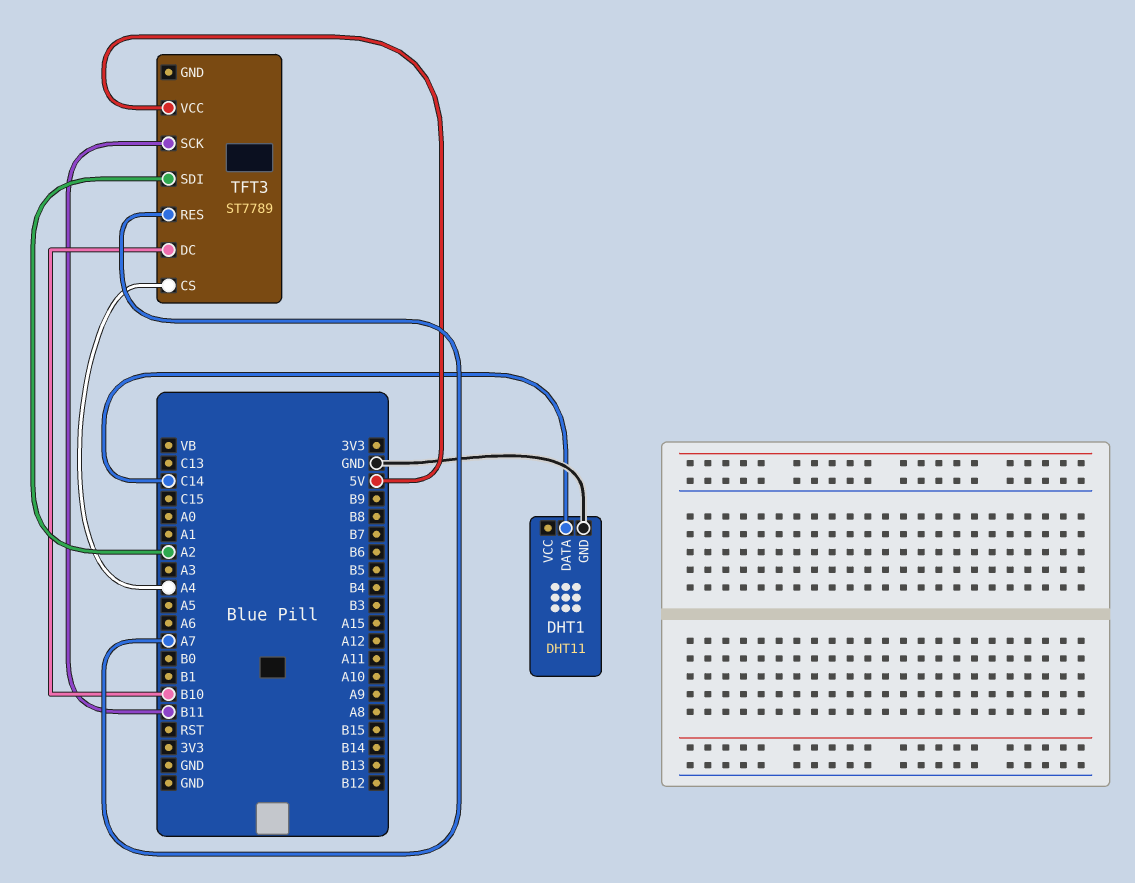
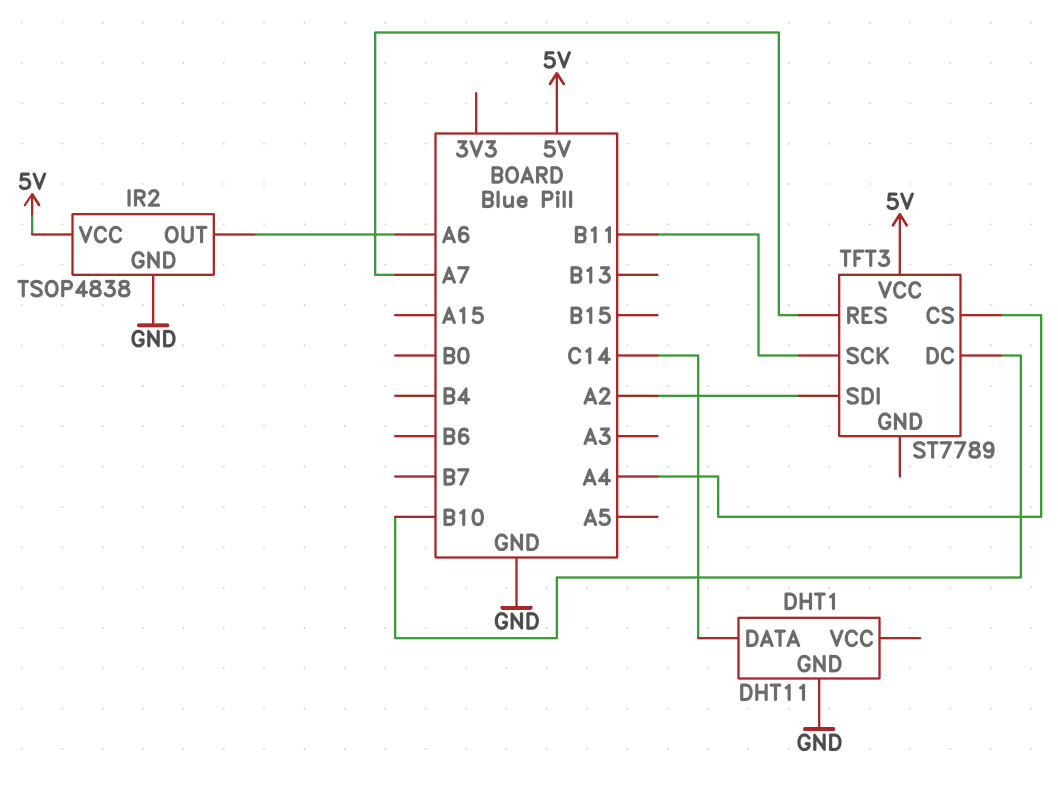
IR2: none -> TSOP4838
IR2 pin GND: none -> GND
IR2 pin OUT: none -> A6
IR2 pin VCC: none -> 5V

